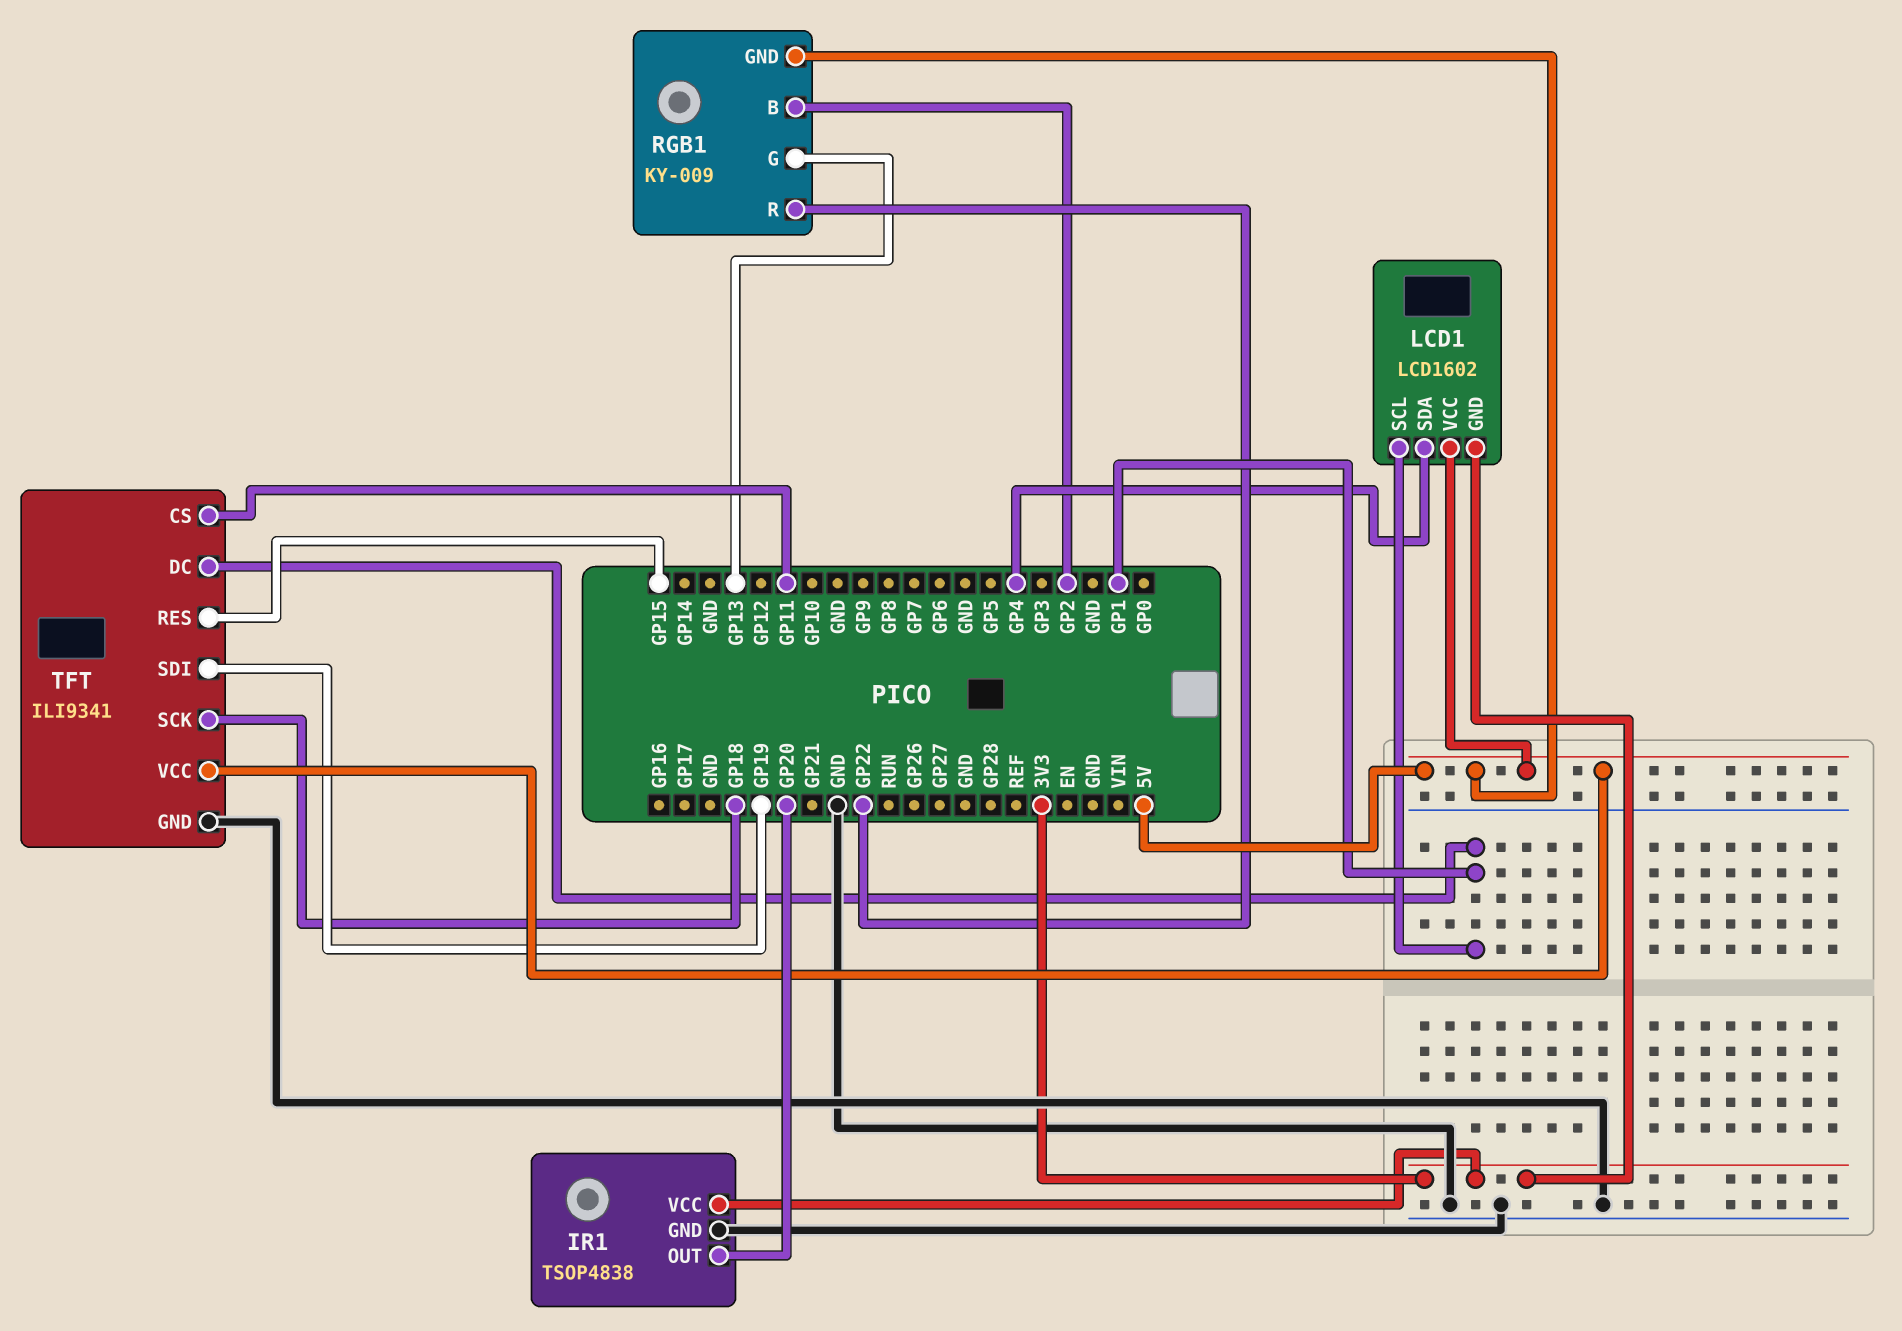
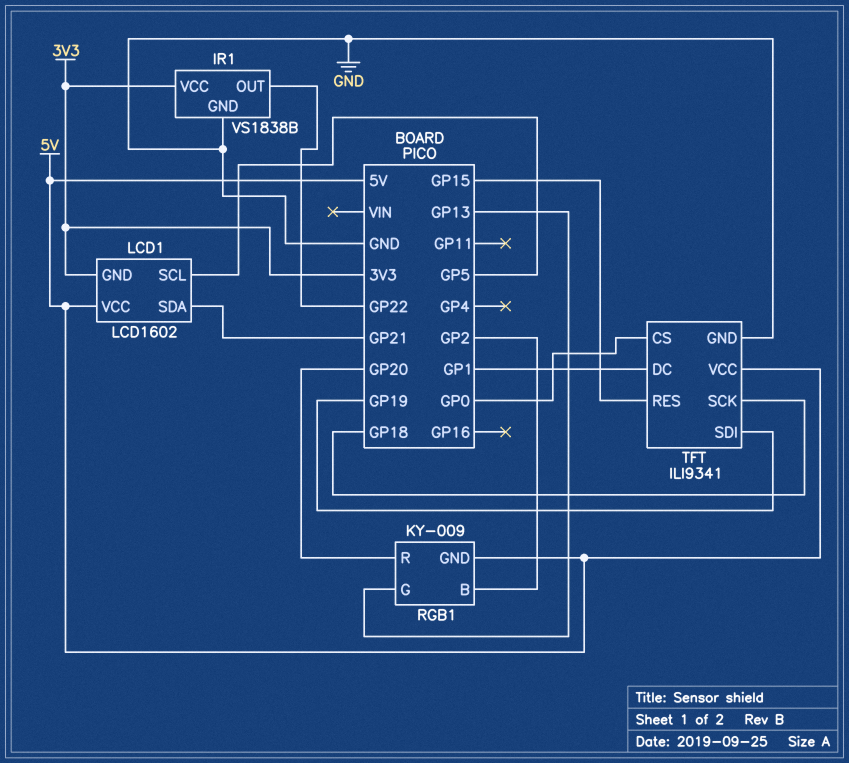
IR1: TSOP4838 -> VS1838B
IR1 pin OUT: GP20 -> GP22
LCD1 pin SCL: GP1 -> GP5
LCD1 pin SDA: GP4 -> GP21
RGB1 pin R: GP22 -> GP20
TFT pin CS: GP11 -> GP0

